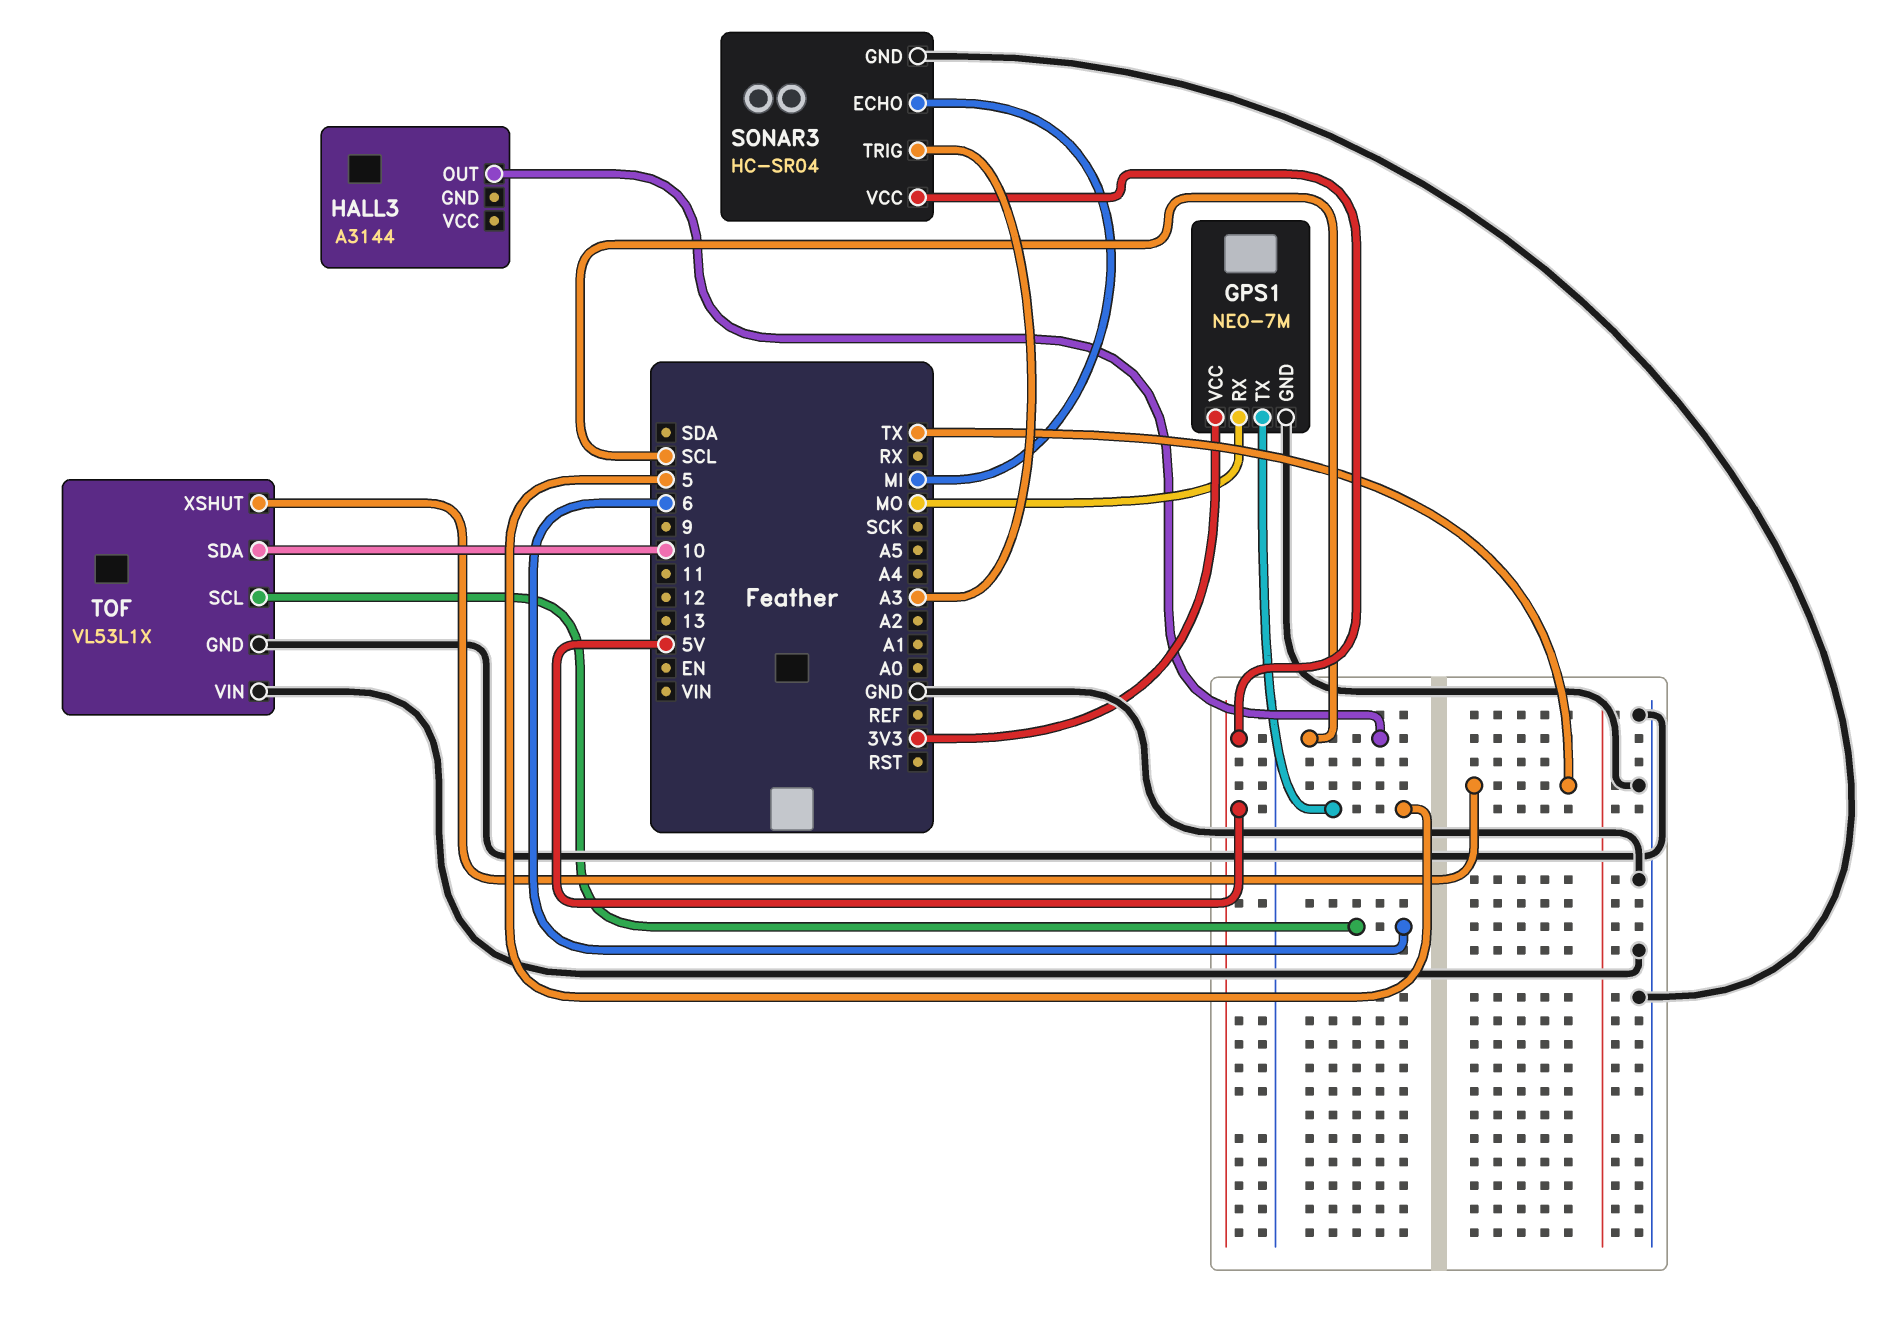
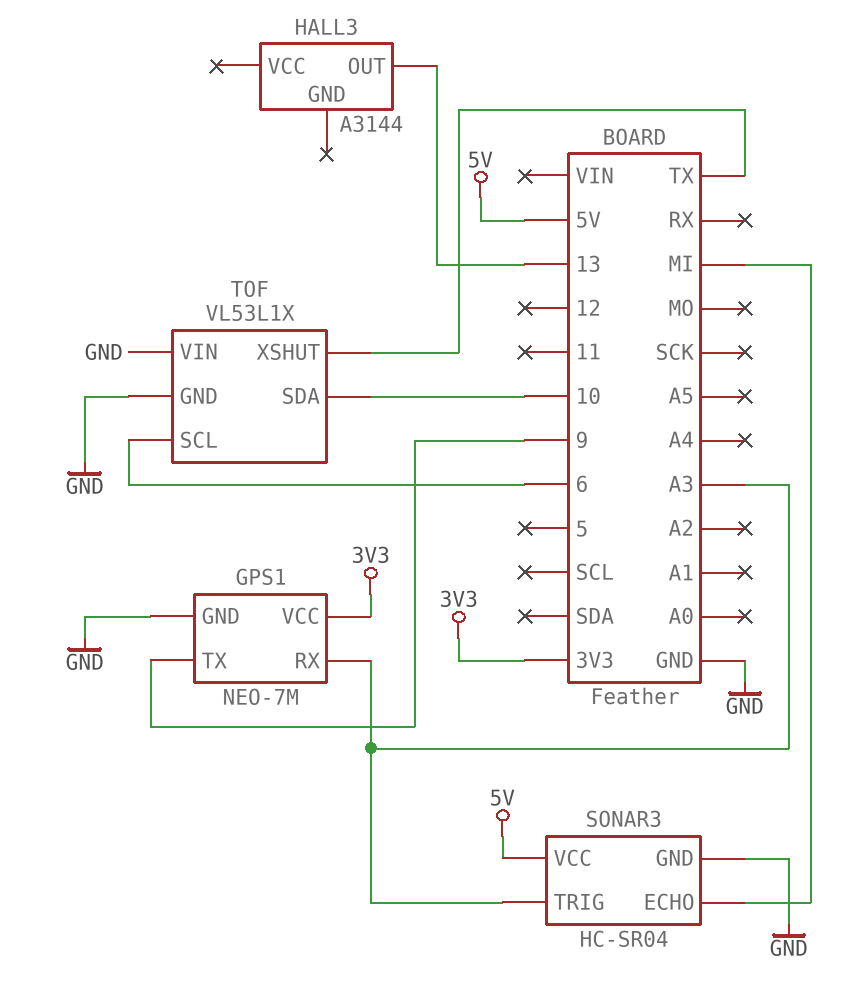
GPS1 pin RX: MO -> A3
GPS1 pin TX: 5 -> 9
HALL3 pin OUT: SCL -> 13

